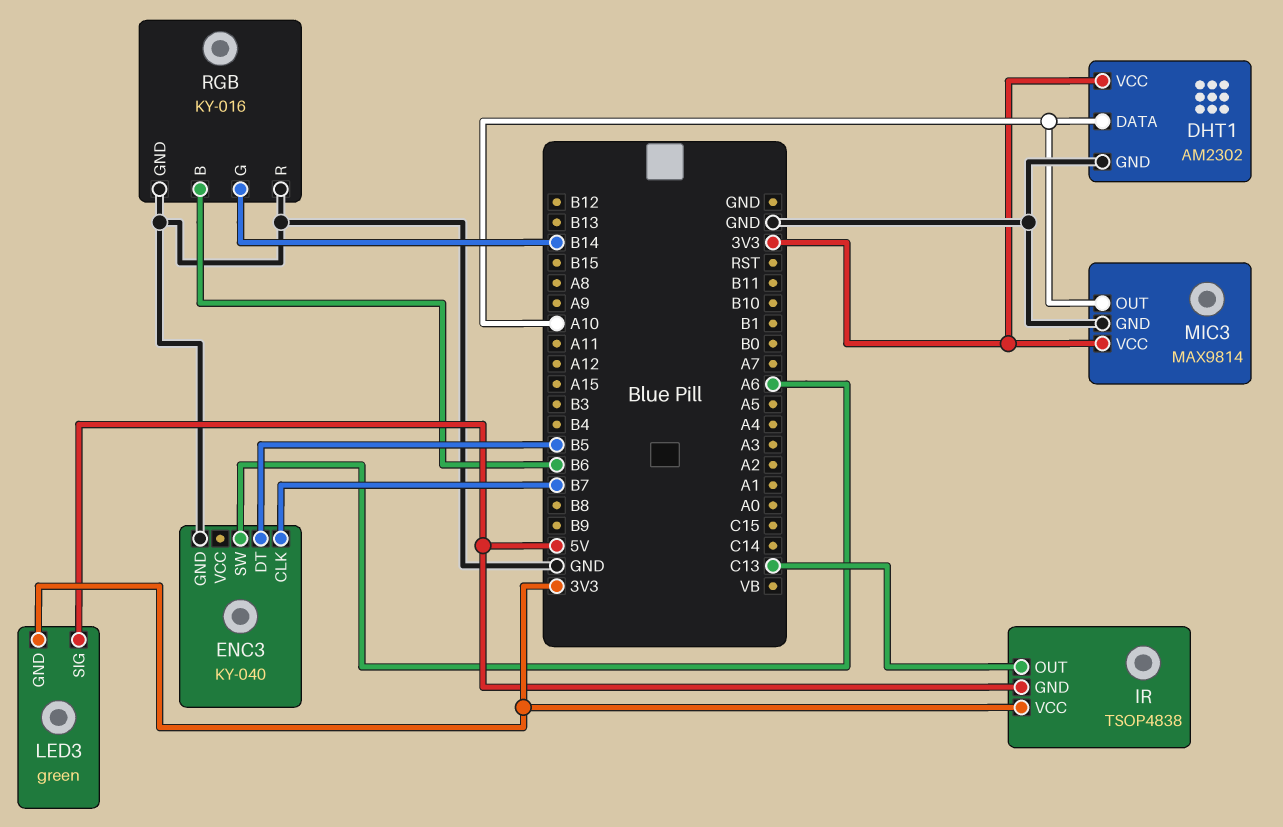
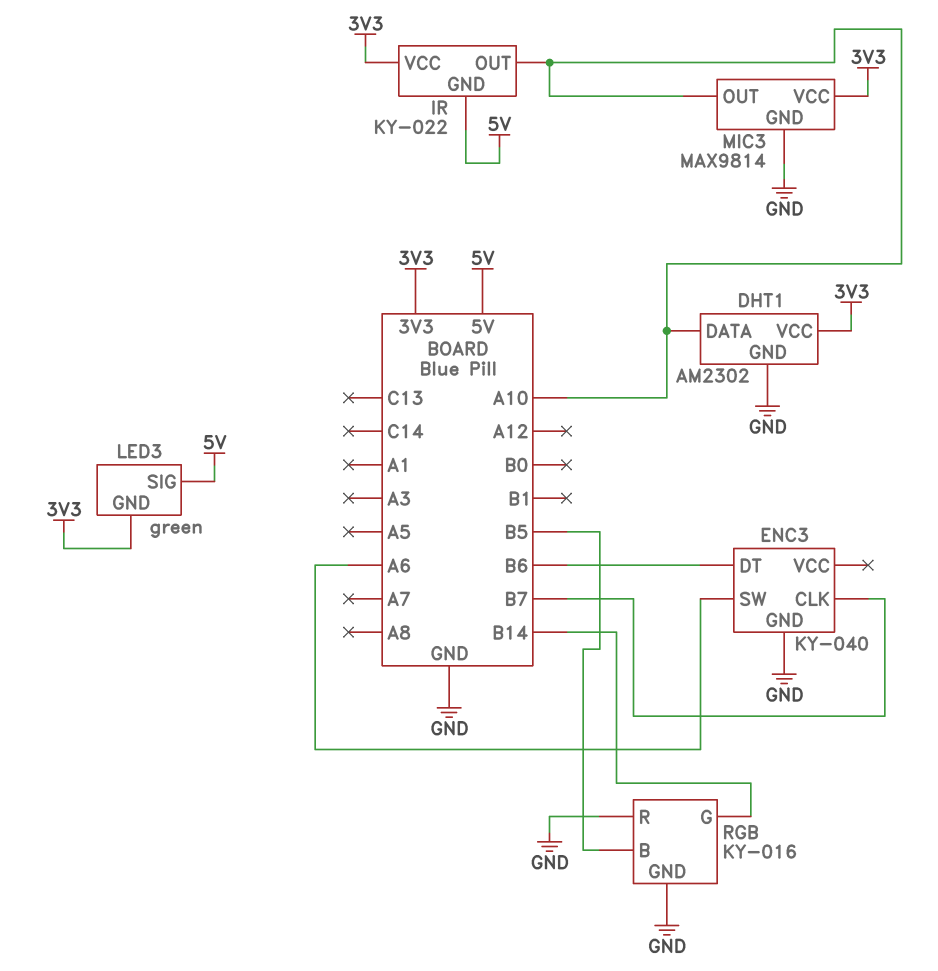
ENC3 pin DT: B5 -> B6
IR: TSOP4838 -> KY-022
IR pin OUT: C13 -> A10
RGB pin B: B6 -> B5

